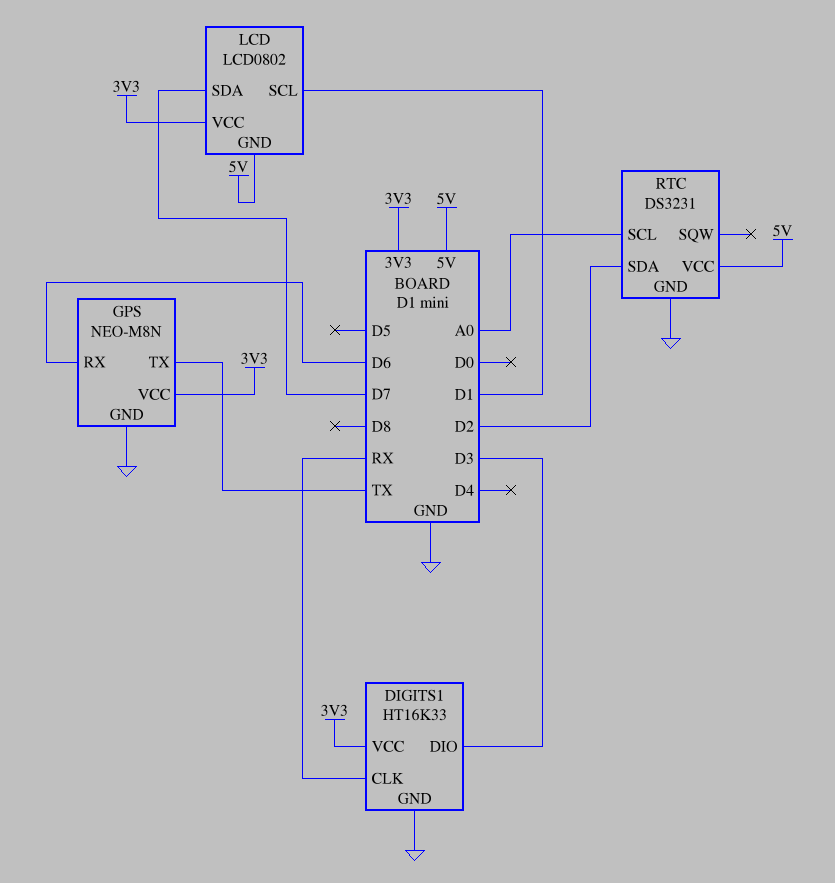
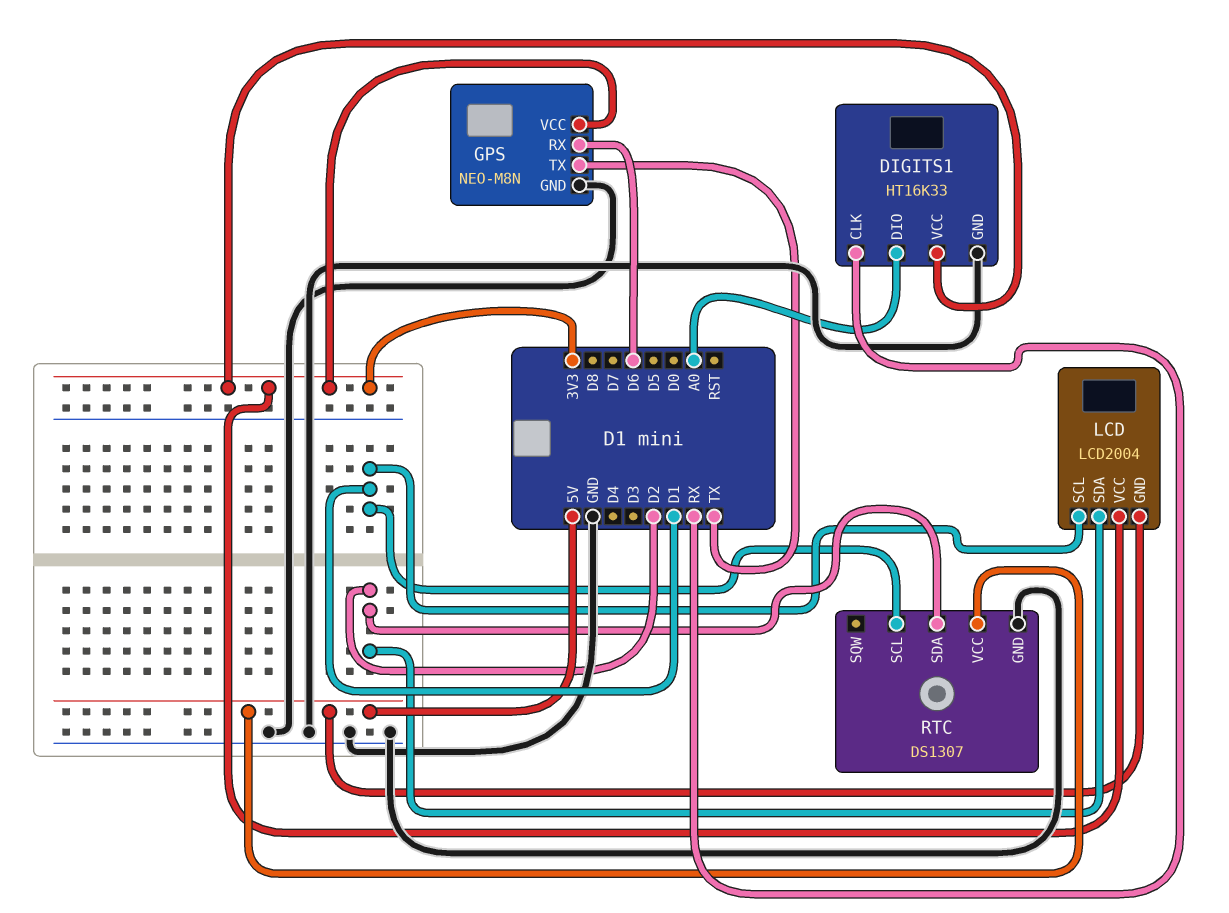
DIGITS1 pin DIO: D3 -> A0
LCD: LCD0802 -> LCD2004
LCD pin SDA: D7 -> D2
RTC: DS3231 -> DS1307
RTC pin SCL: A0 -> D1

